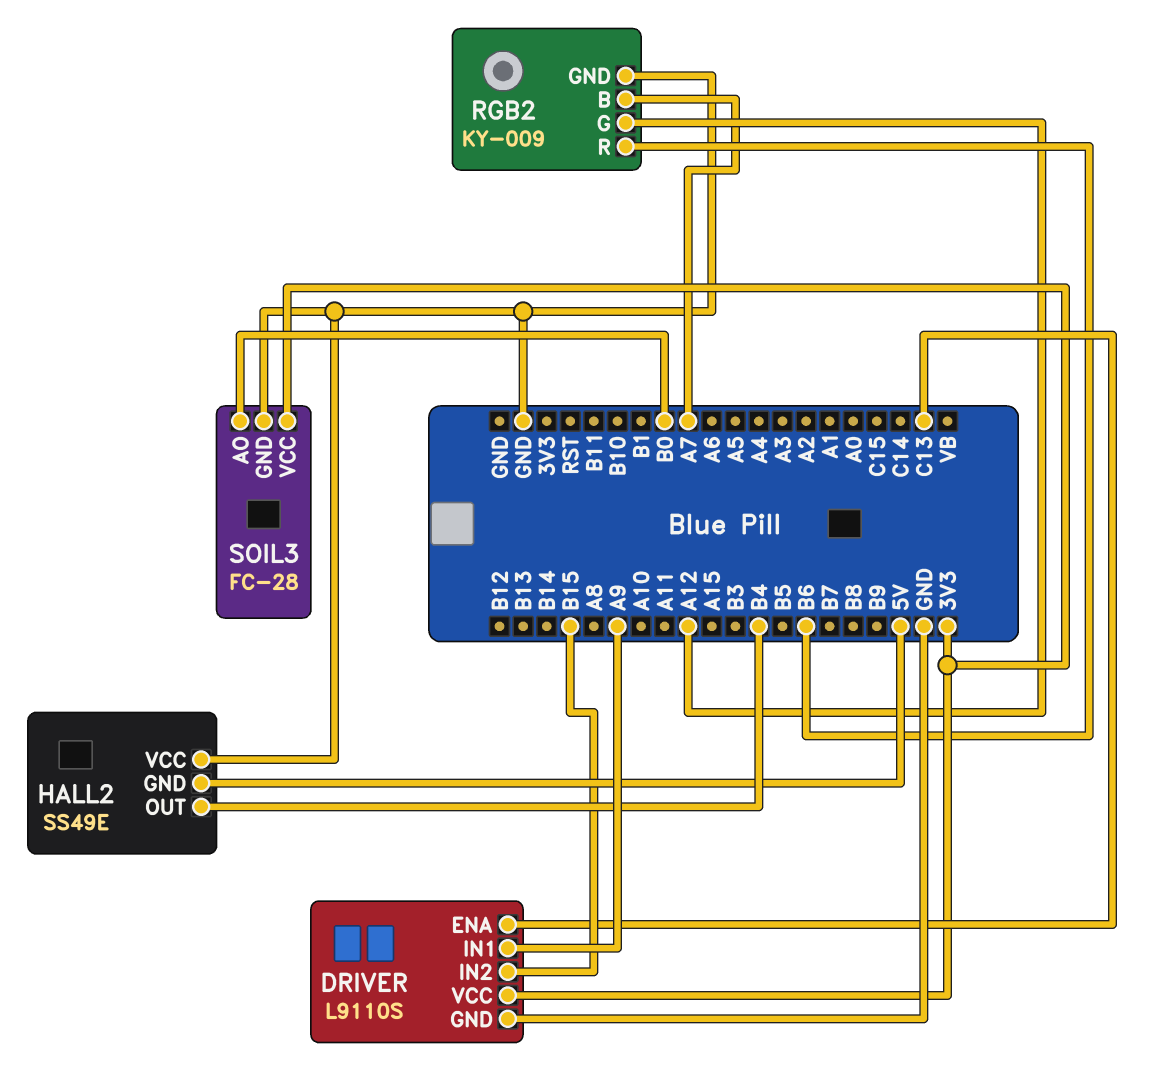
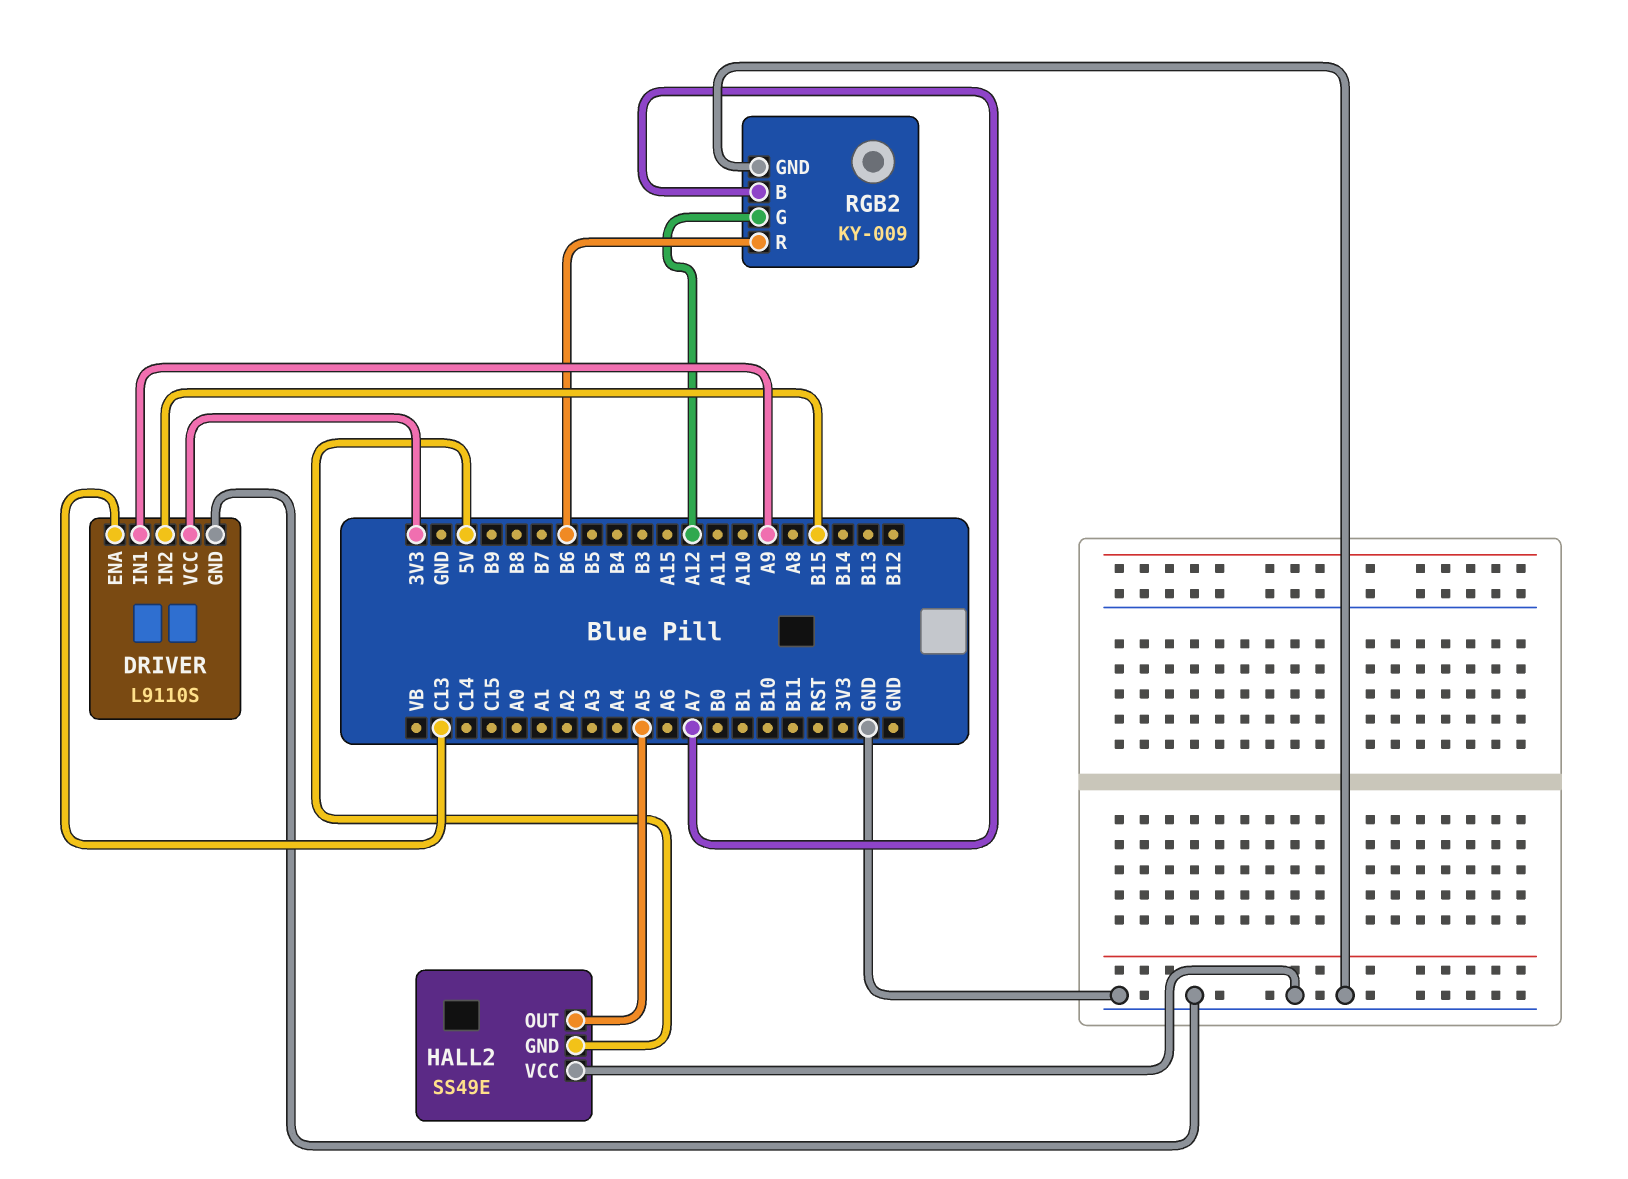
HALL2 pin OUT: B4 -> A5
SOIL3: FC-28 -> none
SOIL3 pin AO: B0 -> none
SOIL3 pin GND: GND -> none
SOIL3 pin VCC: 3V3 -> none

